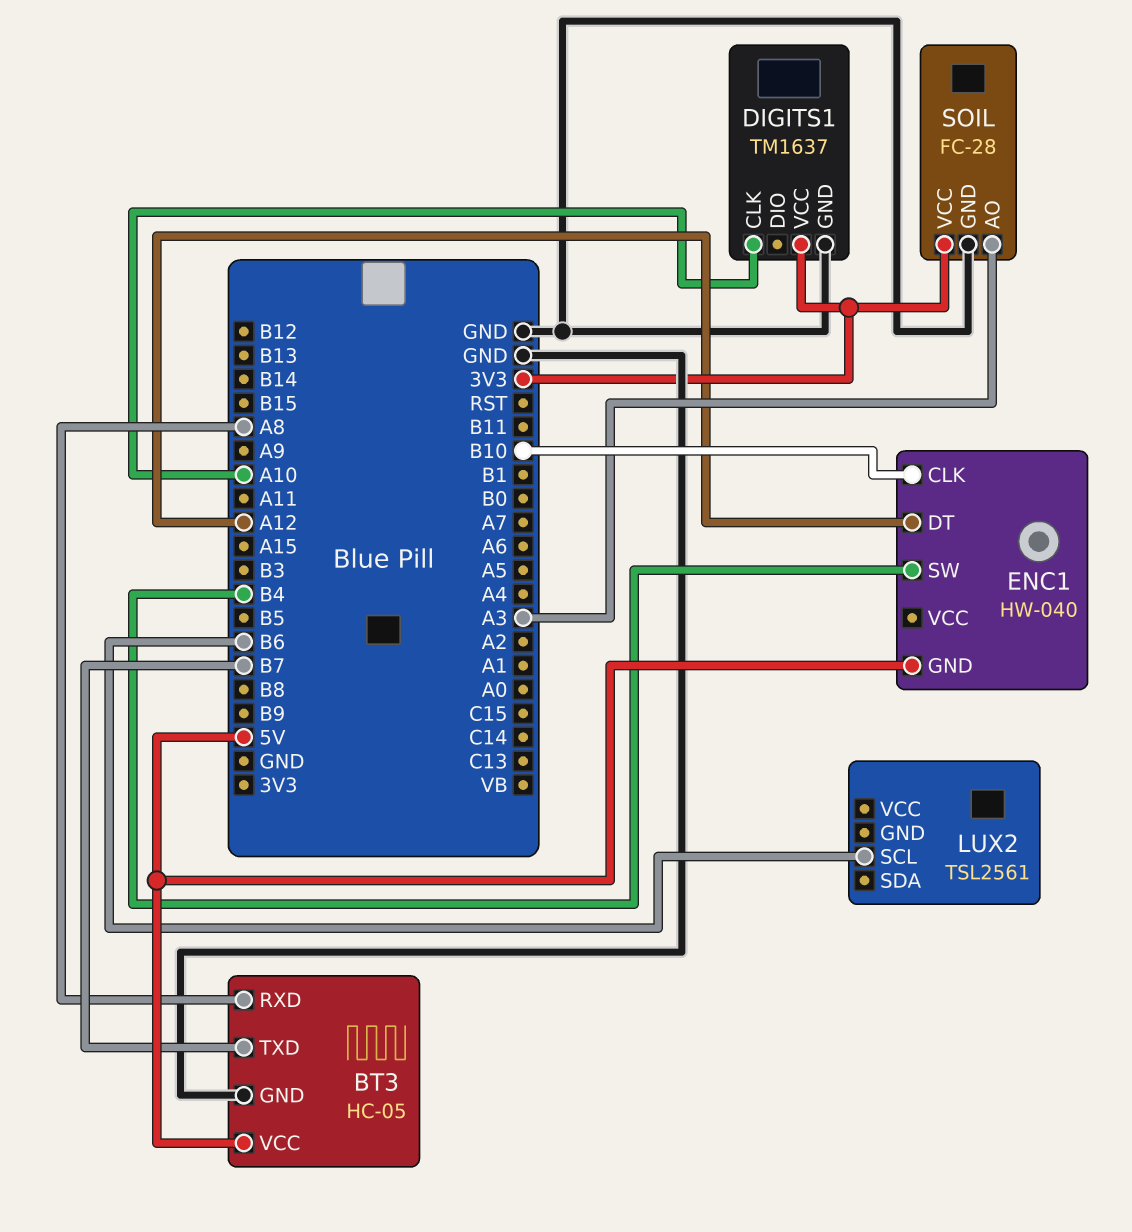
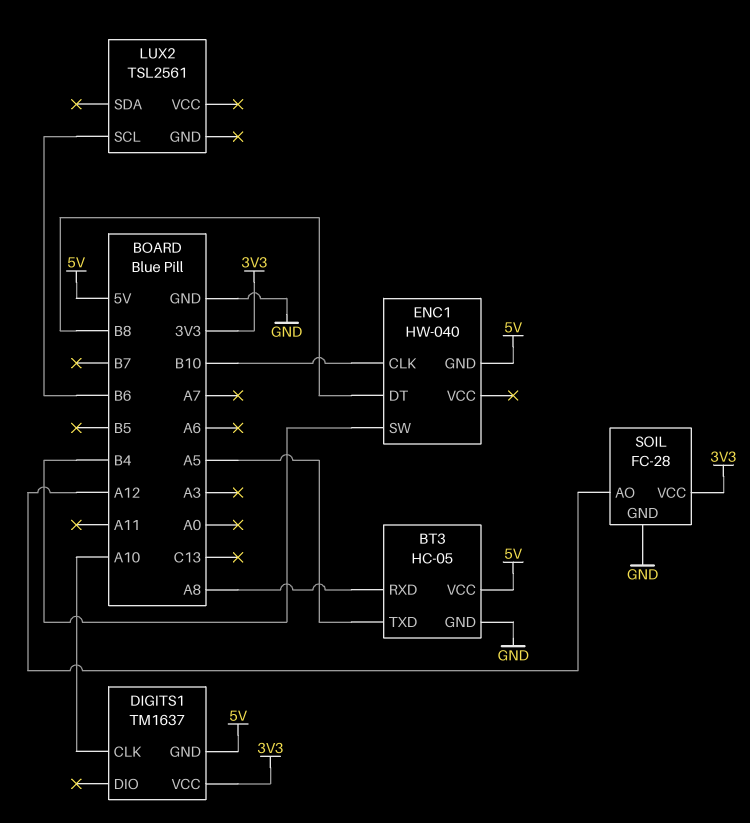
BT3 pin TXD: B7 -> A5
DIGITS1 pin GND: GND -> 5V
ENC1 pin DT: A12 -> B8
SOIL pin AO: A3 -> A12

